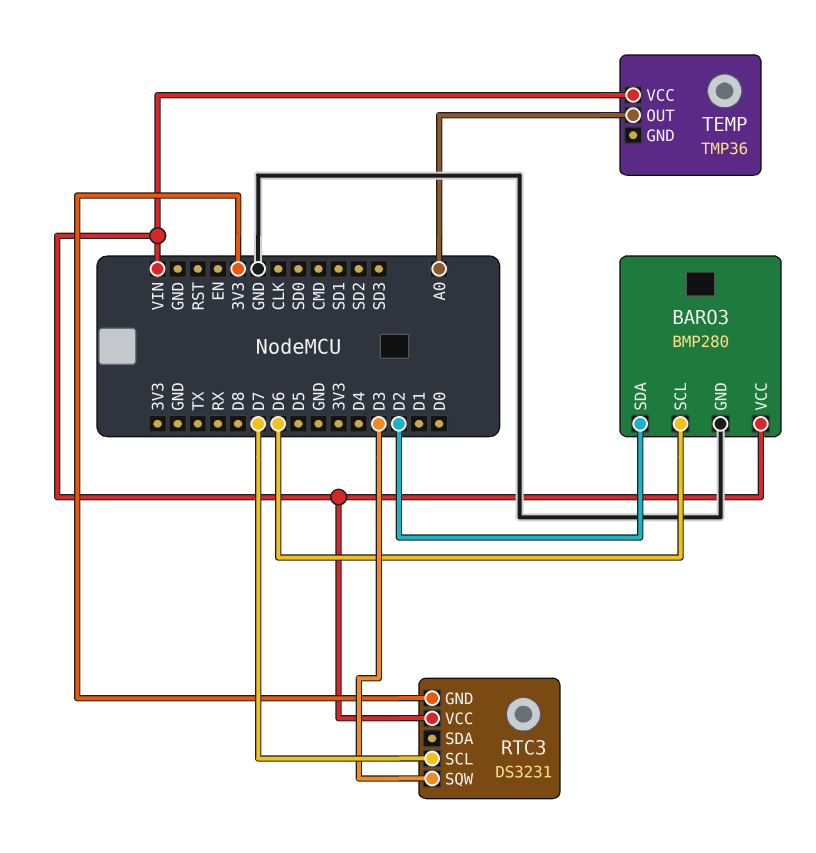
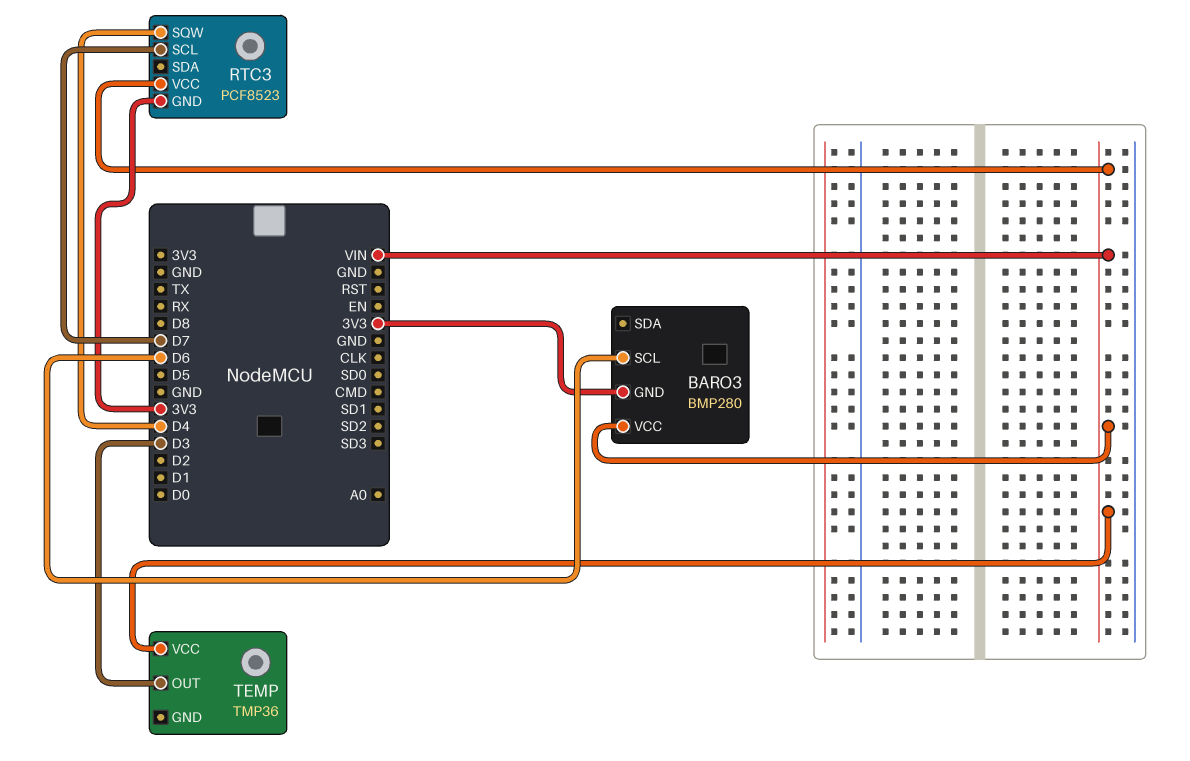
BARO3 pin GND: GND -> 3V3
BARO3 pin SDA: D2 -> none
RTC3: DS3231 -> PCF8523
RTC3 pin SQW: D3 -> D4
TEMP pin OUT: A0 -> D3

